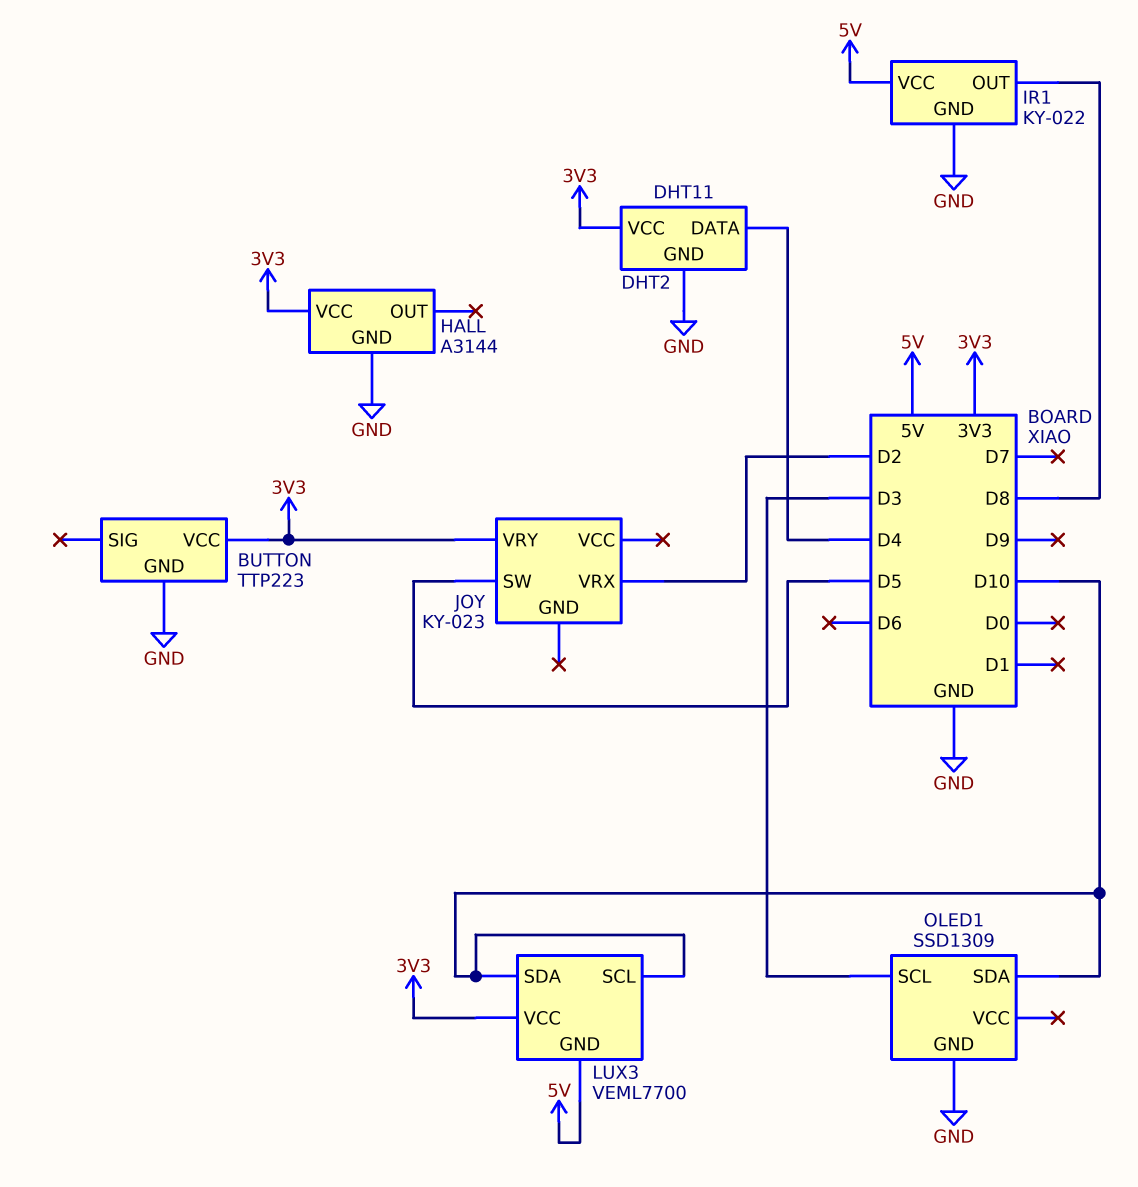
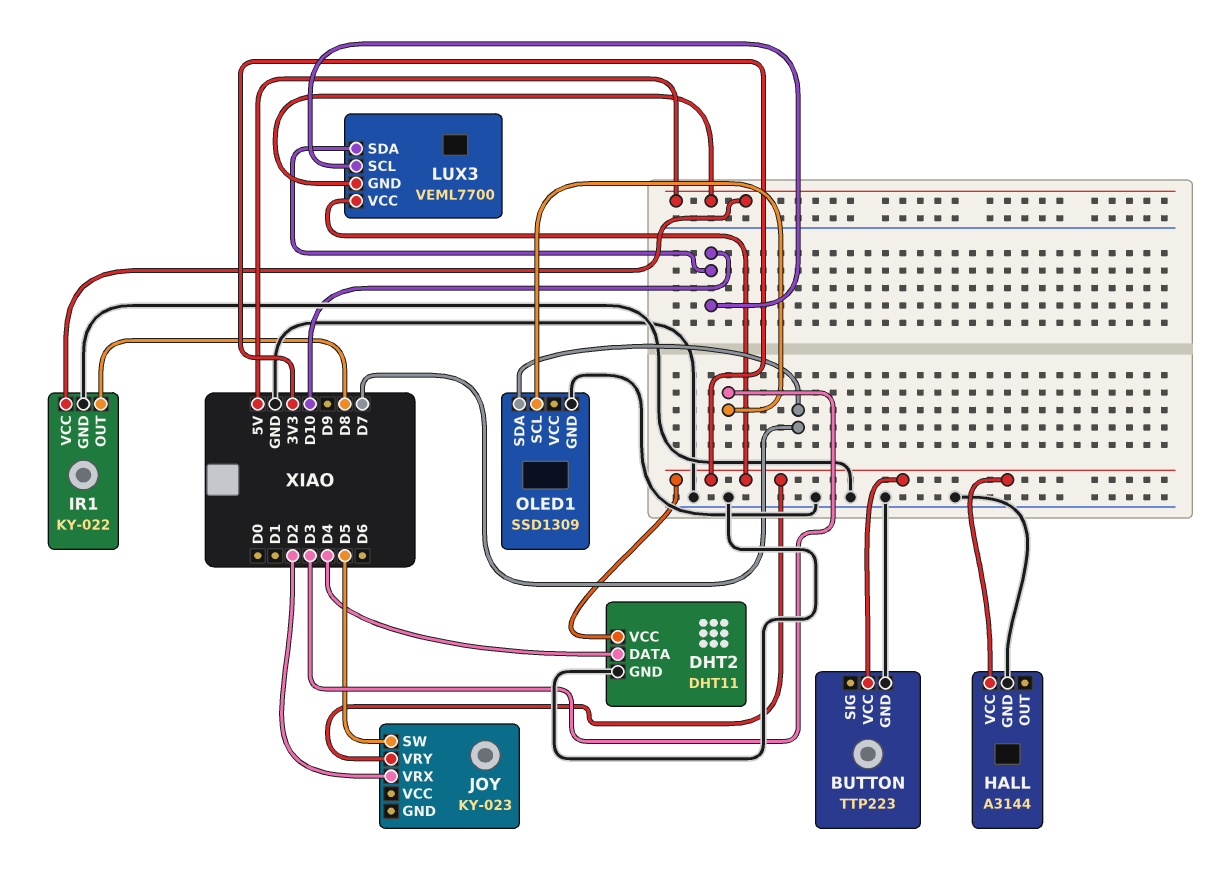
OLED1 pin SDA: D10 -> D7

